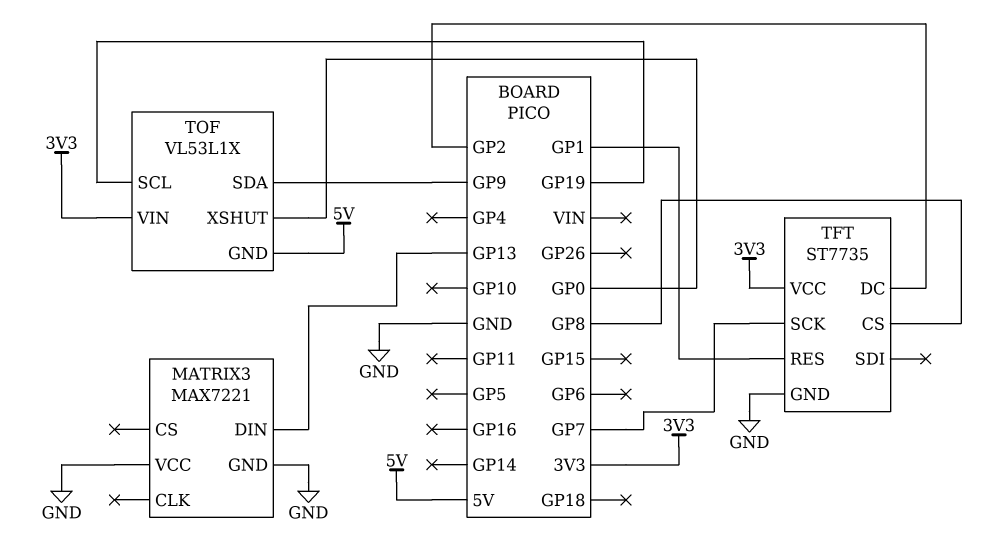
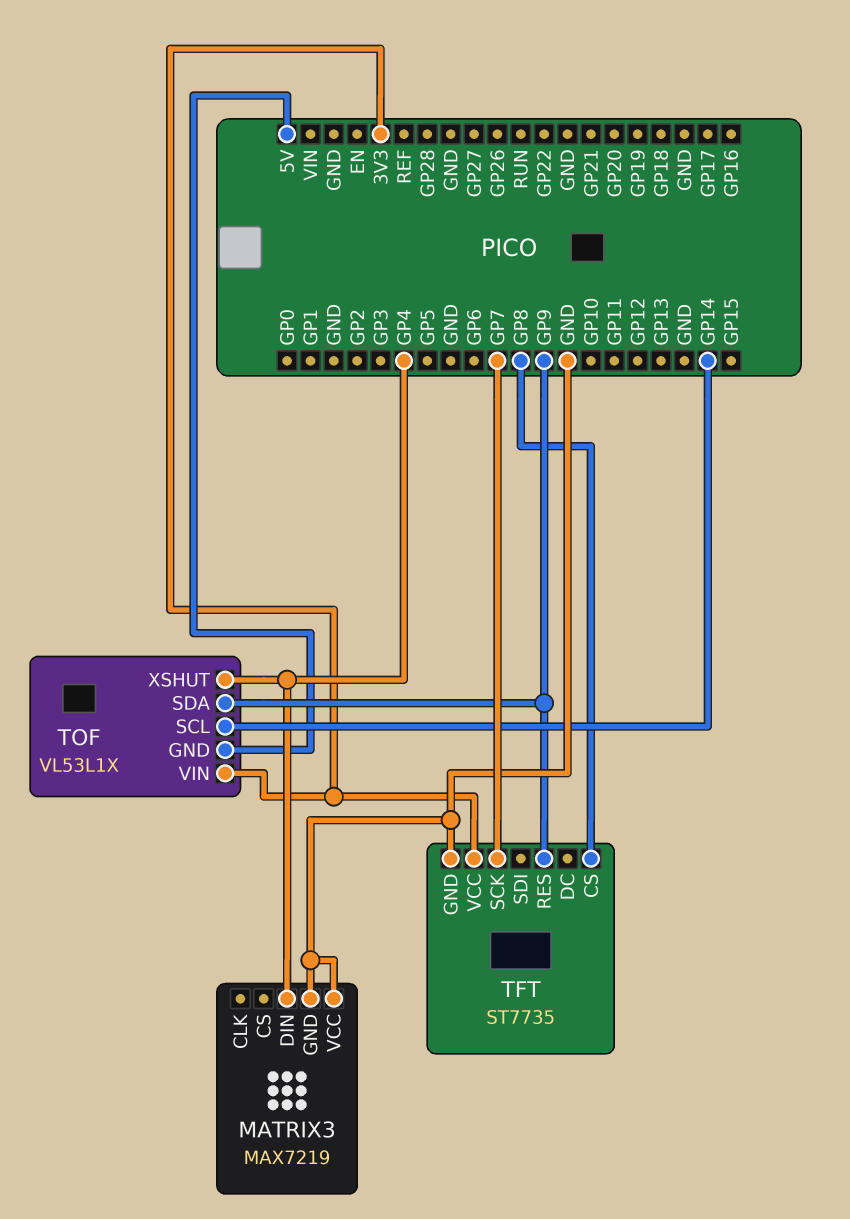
MATRIX3: MAX7221 -> MAX7219
MATRIX3 pin DIN: GP13 -> GP4
TFT pin DC: GP2 -> none
TFT pin RES: GP1 -> GP9
TOF pin SCL: GP19 -> GP14
TOF pin XSHUT: GP0 -> GP4

